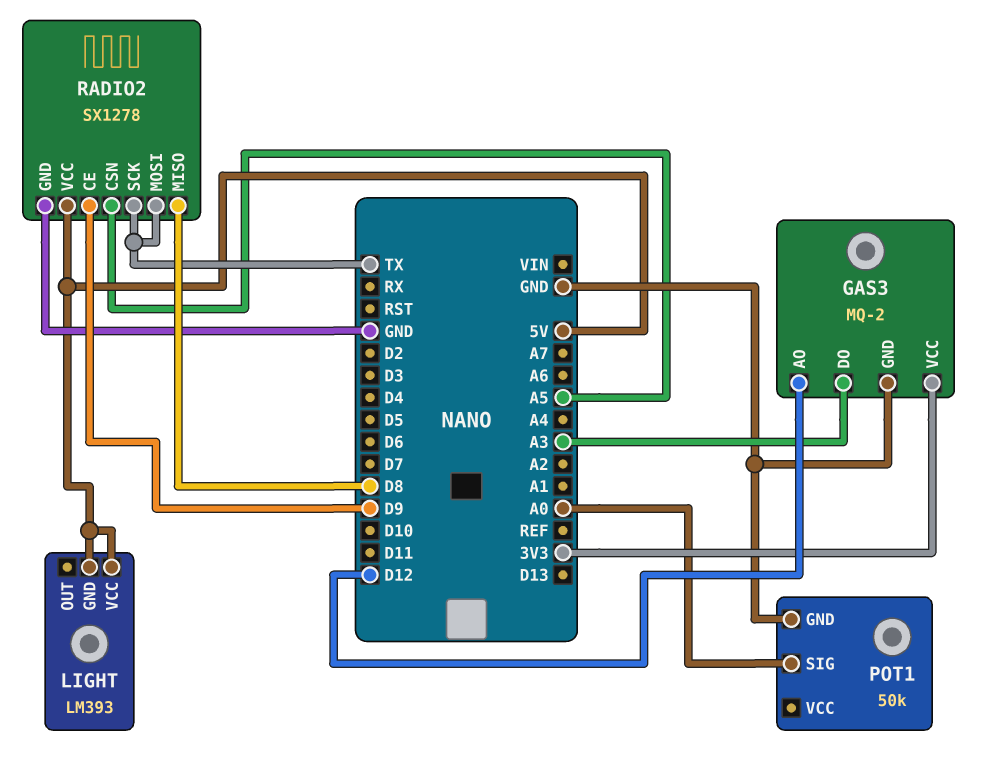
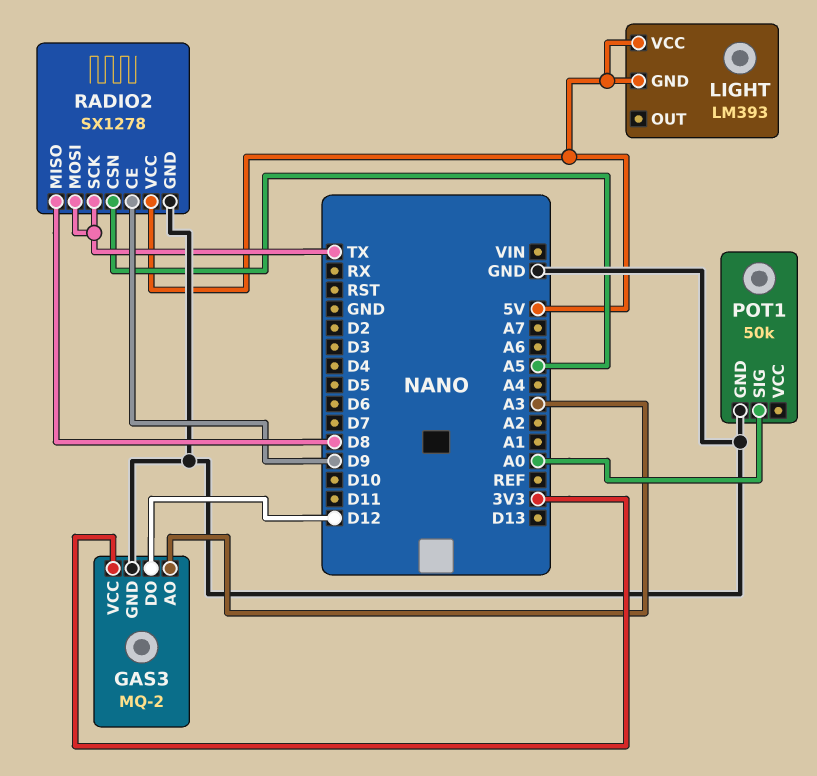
GAS3 pin AO: D12 -> A3
GAS3 pin DO: A3 -> D12

